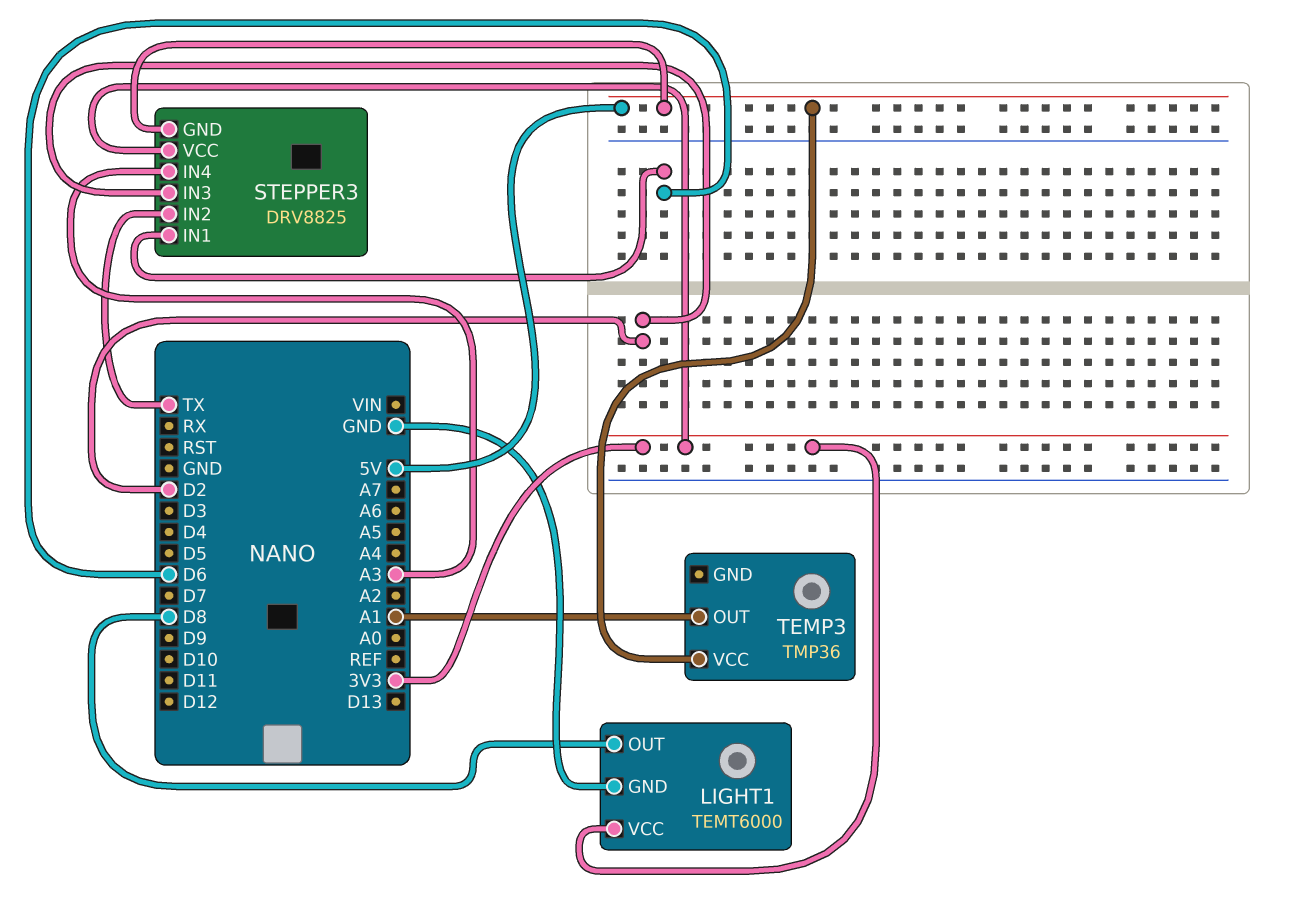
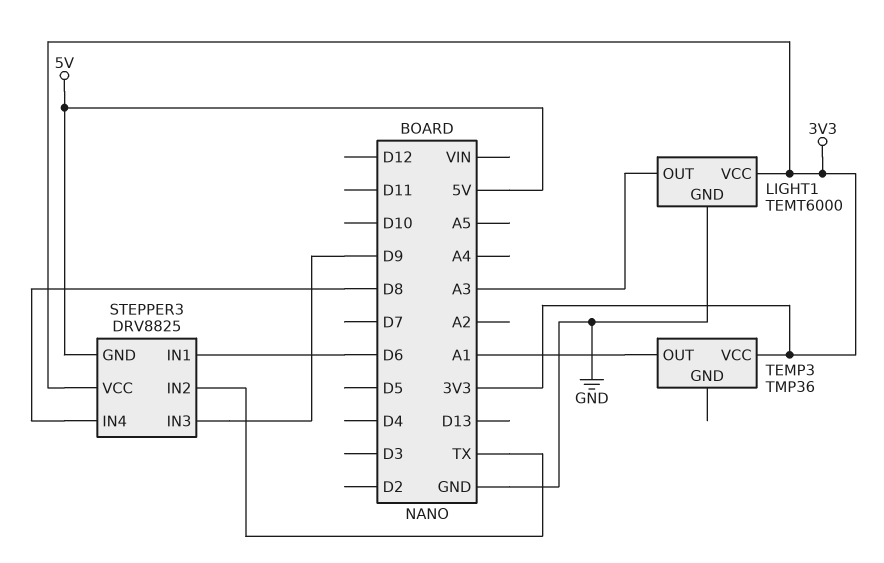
LIGHT1 pin OUT: D8 -> A3
STEPPER3 pin IN3: D2 -> D9
STEPPER3 pin IN4: A3 -> D8
TEMP3 pin VCC: 5V -> 3V3

